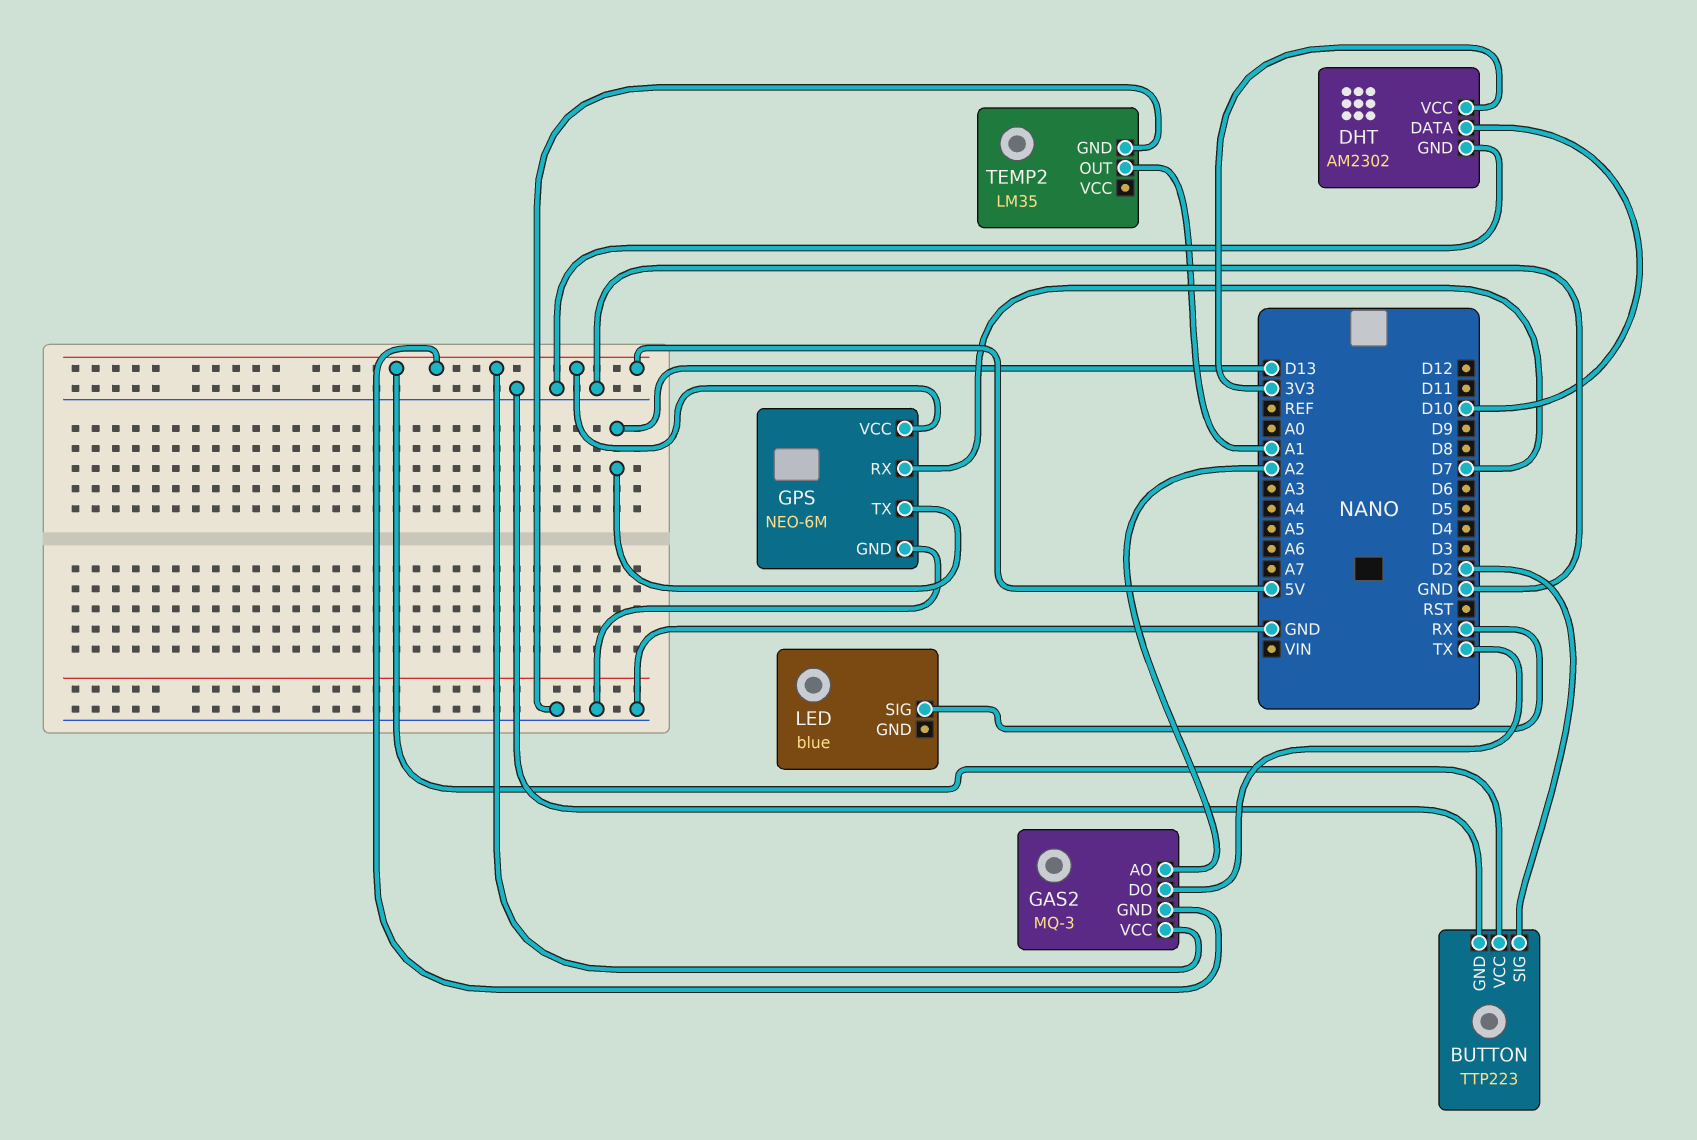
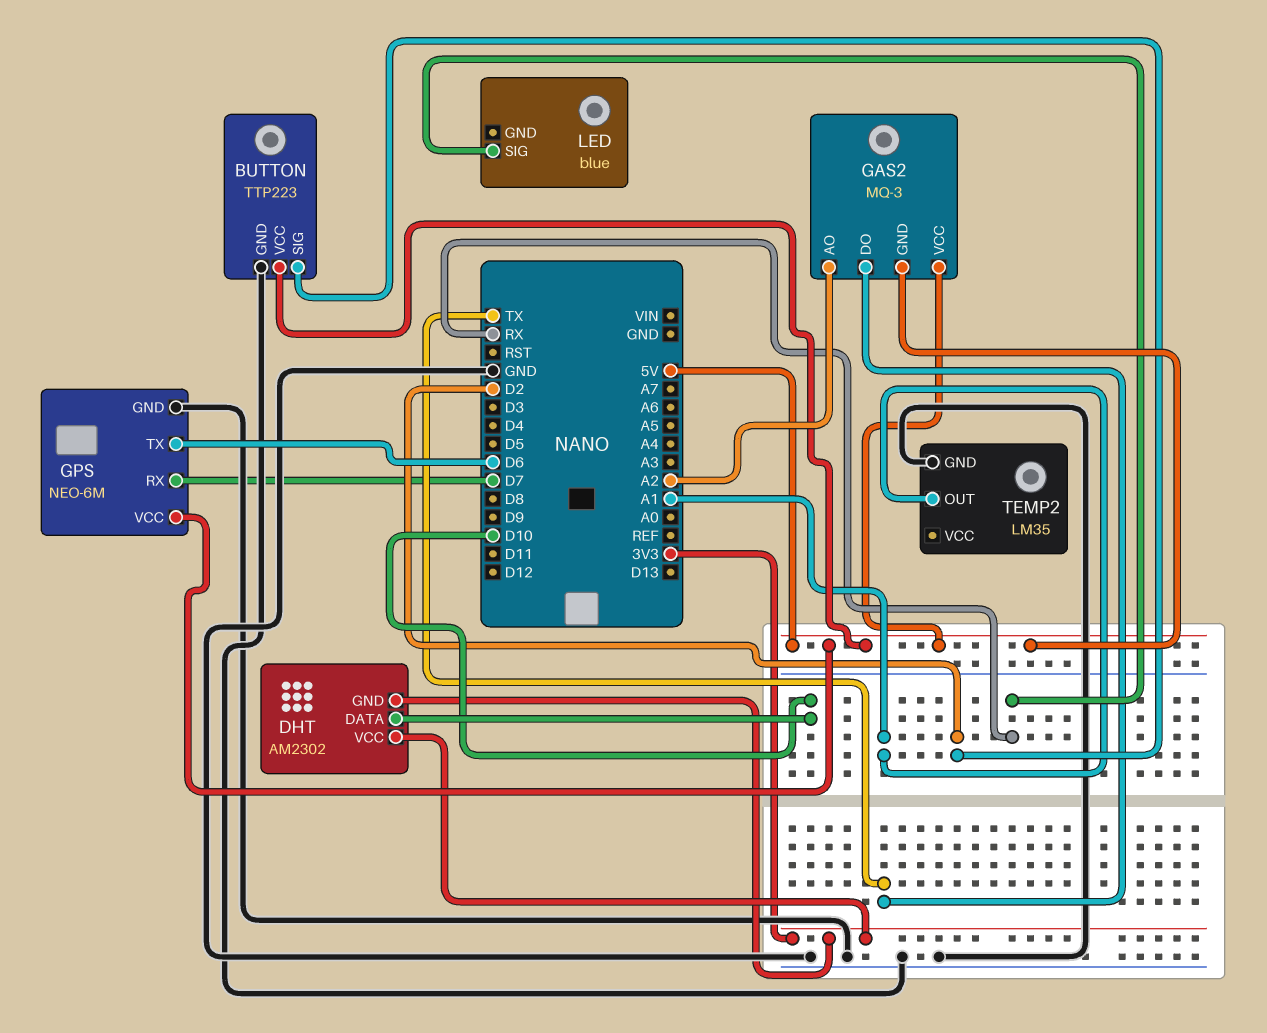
DHT pin GND: GND -> 3V3
GPS pin TX: D13 -> D6

